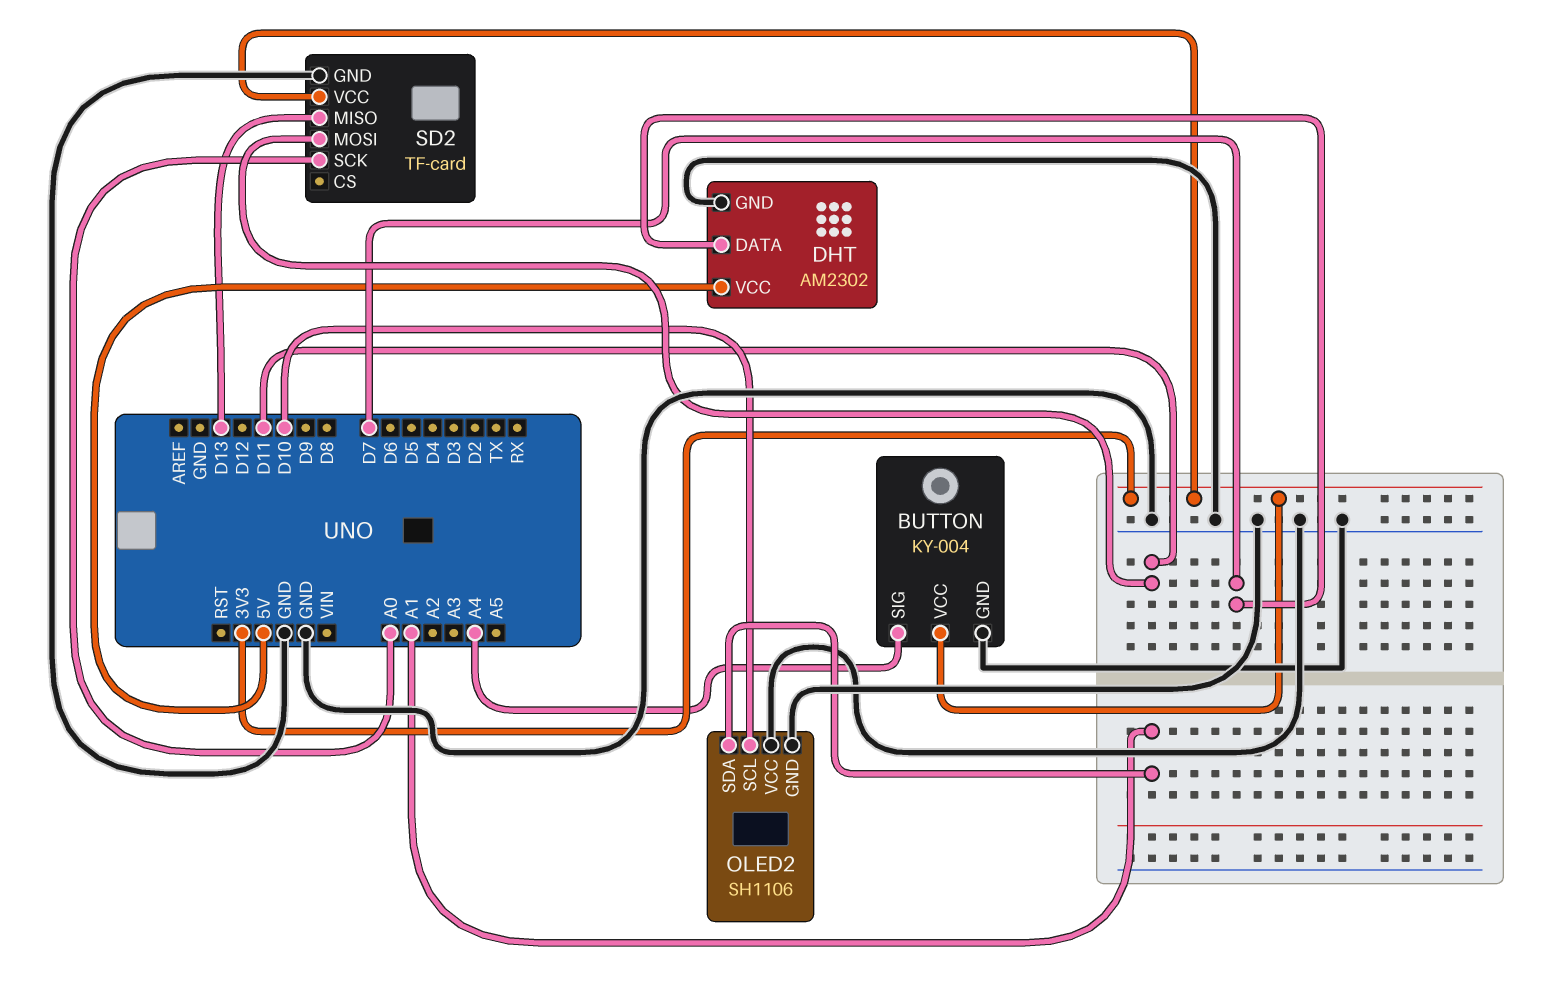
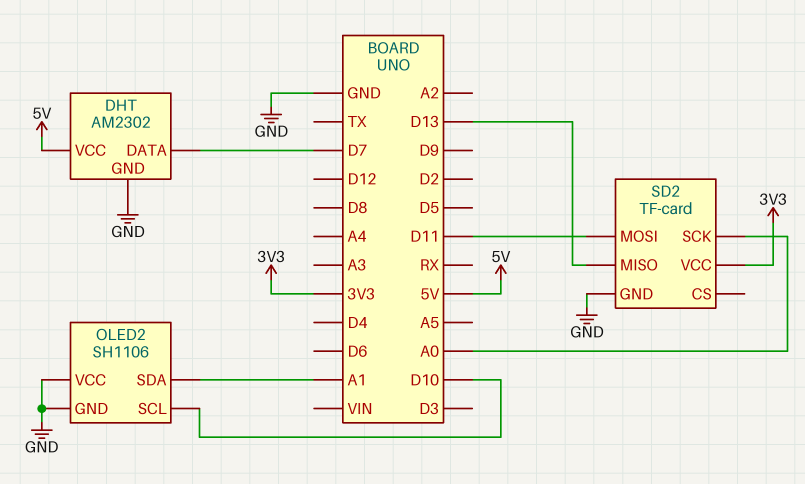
BUTTON: KY-004 -> none
BUTTON pin GND: GND -> none
BUTTON pin SIG: A4 -> none
BUTTON pin VCC: 3V3 -> none

